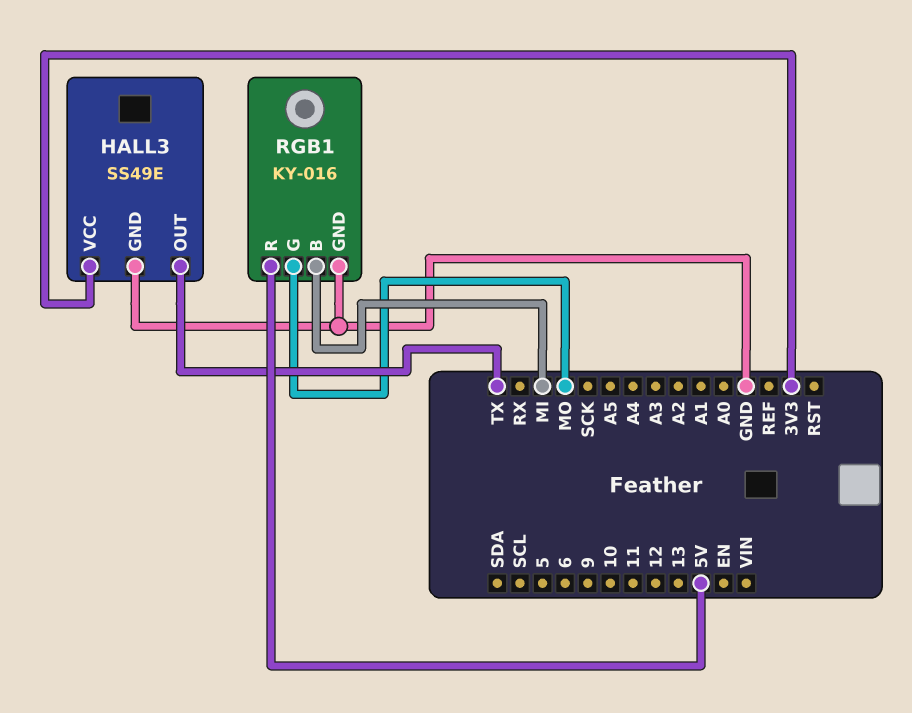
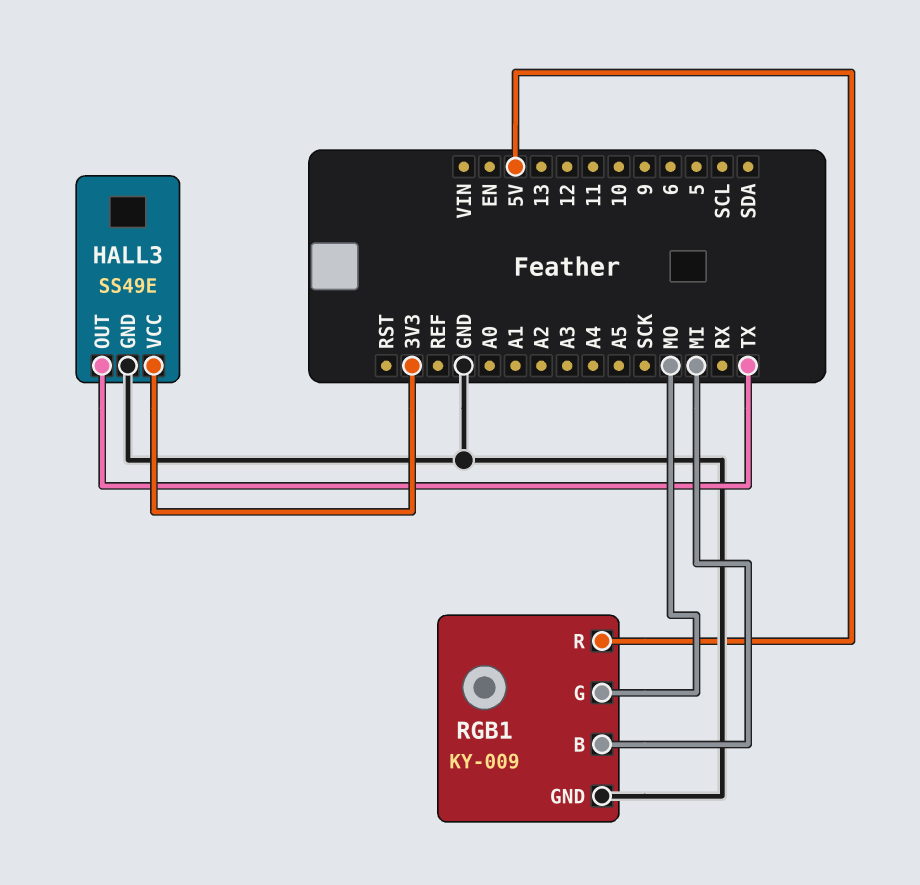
RGB1: KY-016 -> KY-009

